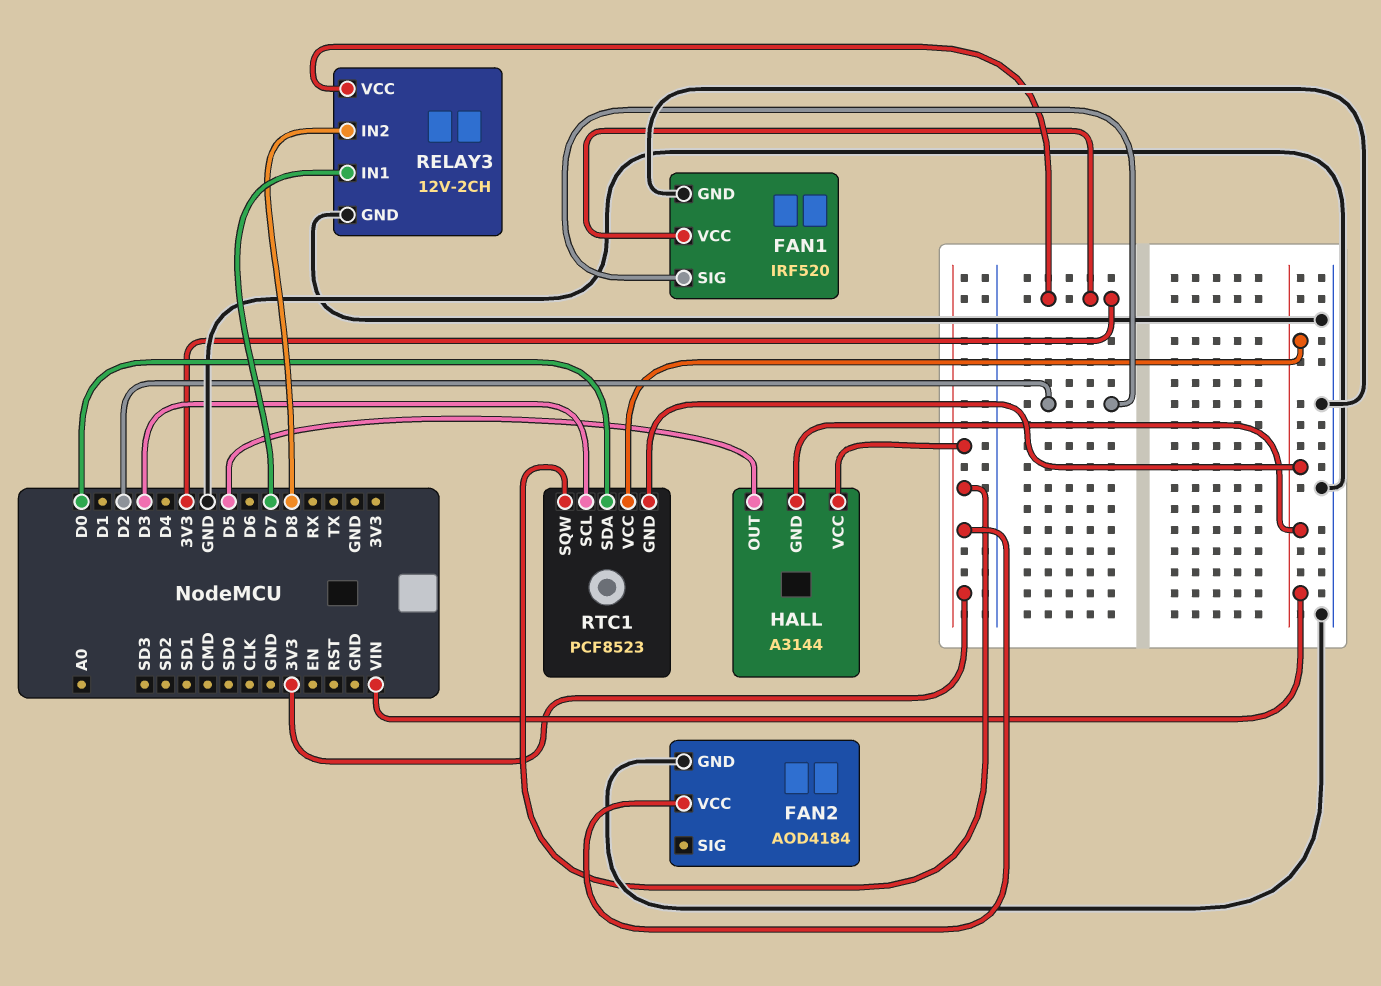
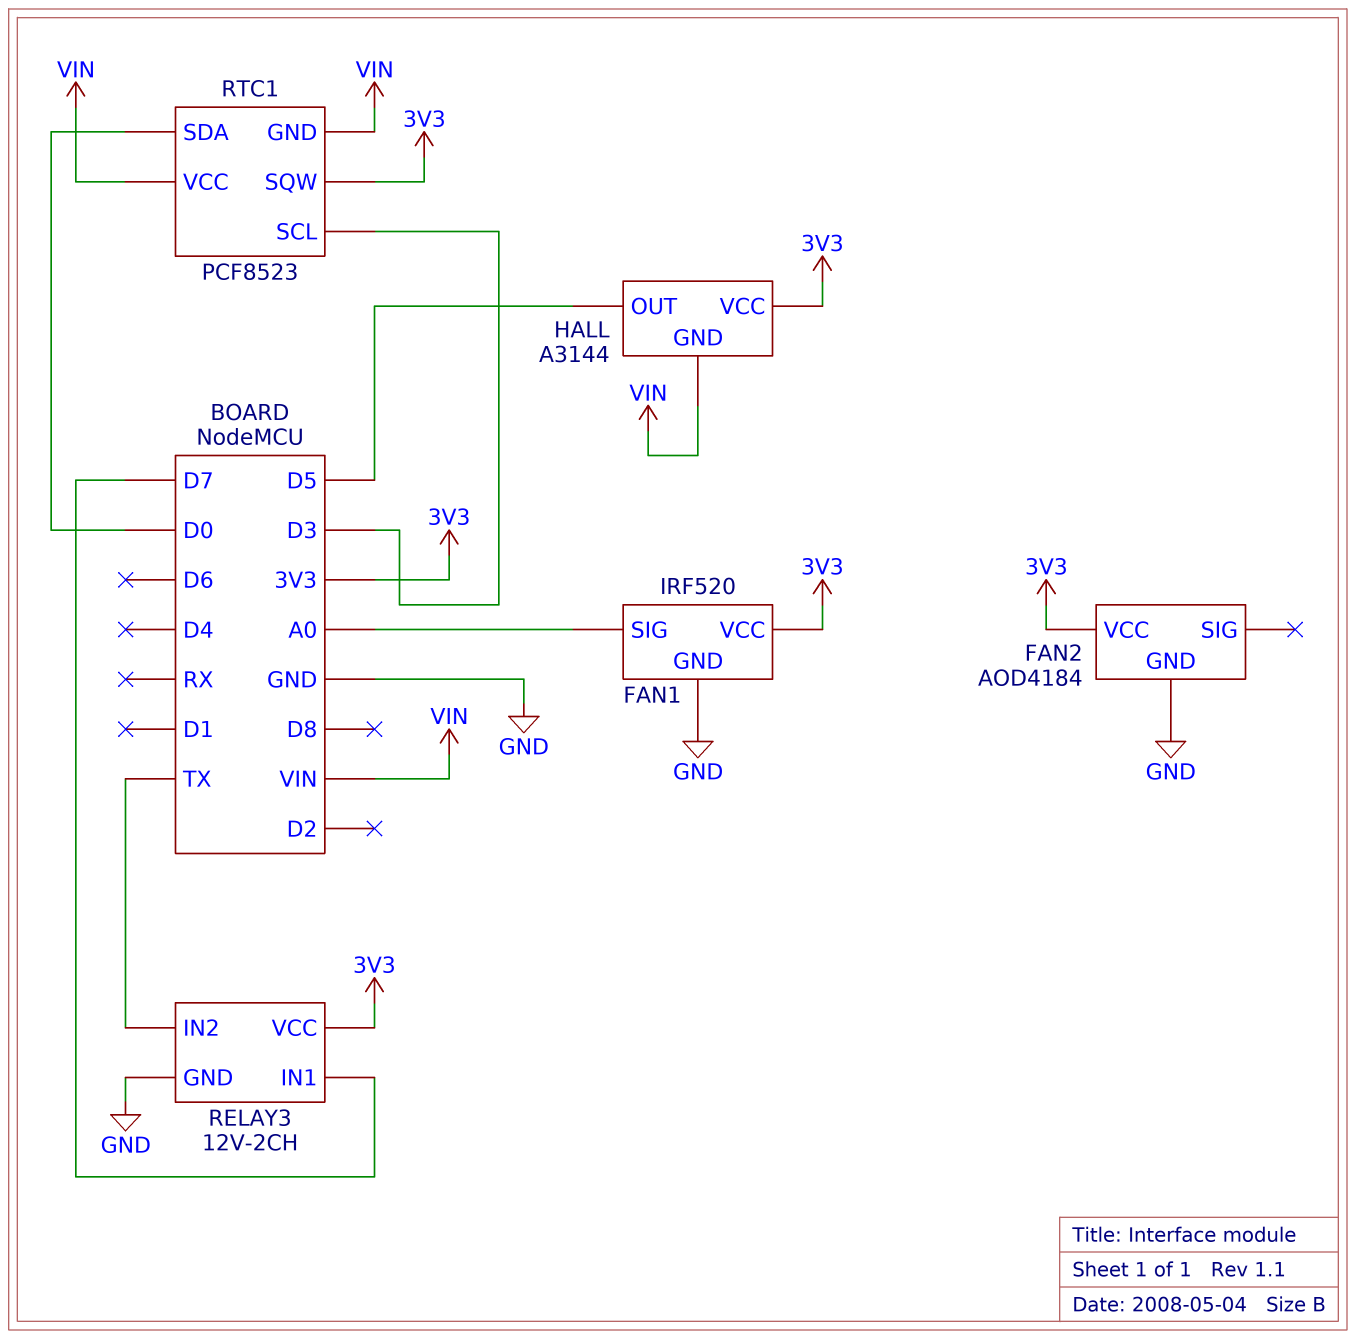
FAN1 pin SIG: D2 -> A0
RELAY3 pin IN2: D8 -> TX

